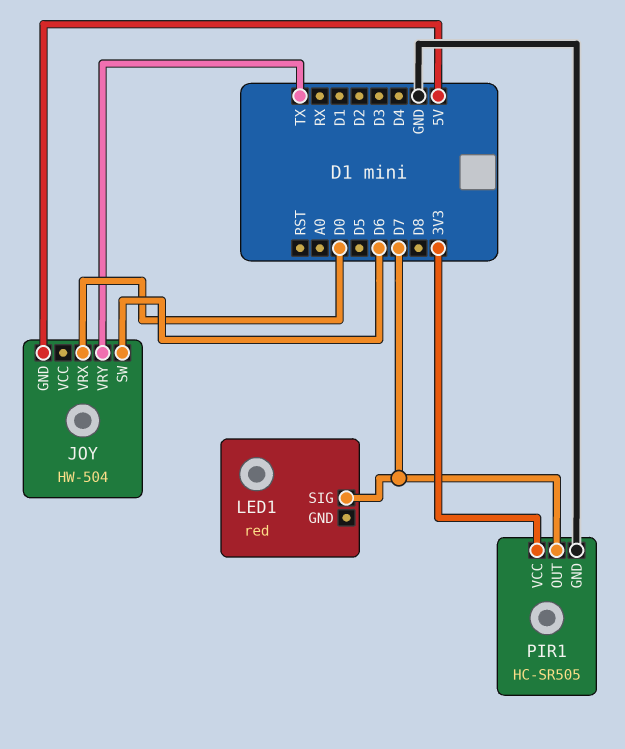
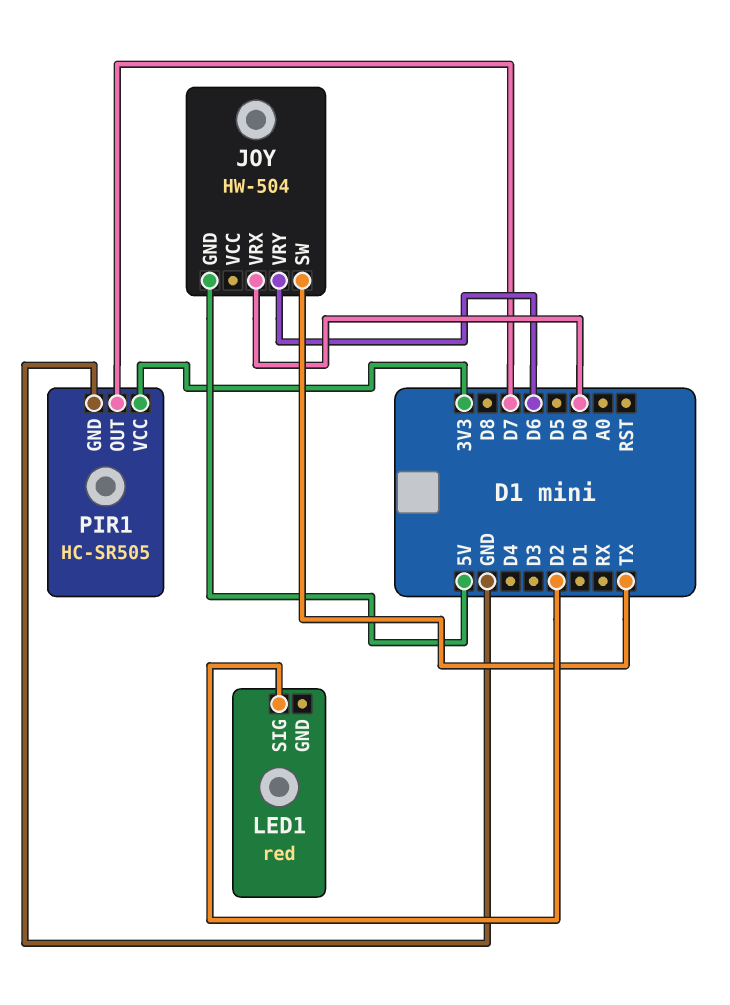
JOY pin SW: D6 -> TX
JOY pin VRY: TX -> D6
LED1 pin SIG: D7 -> D2

